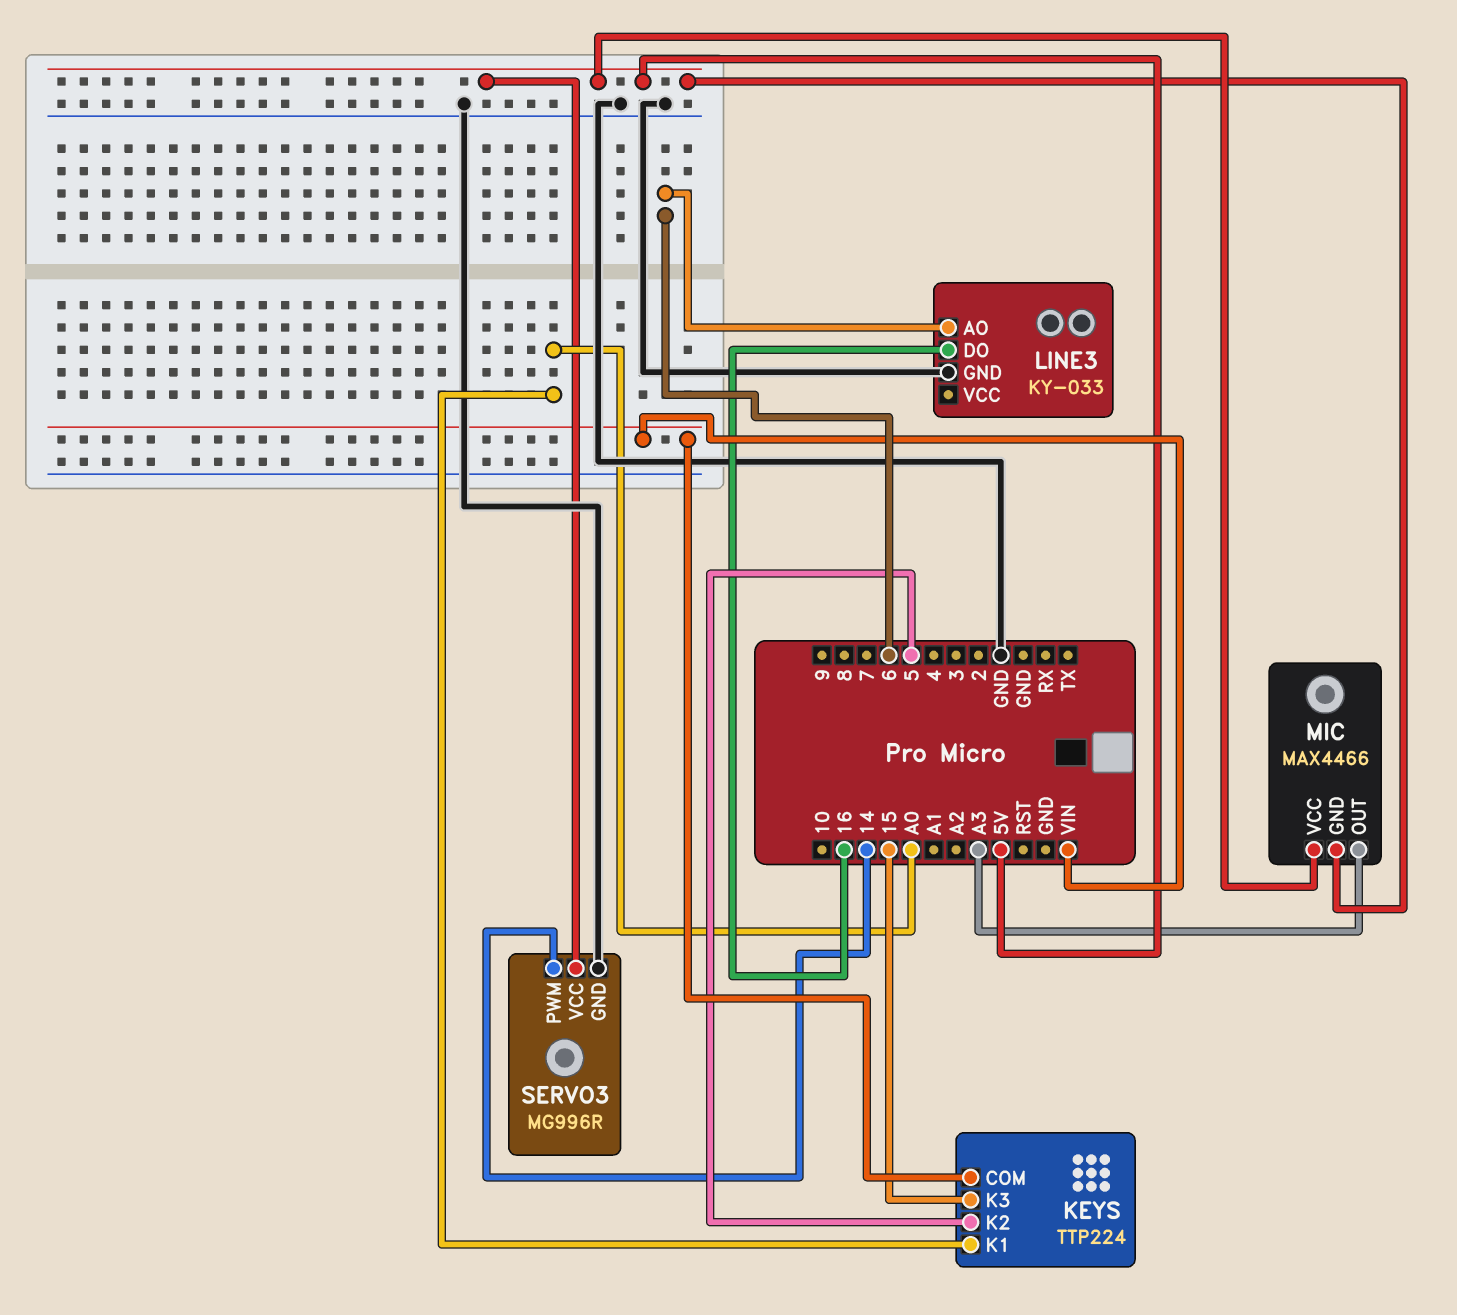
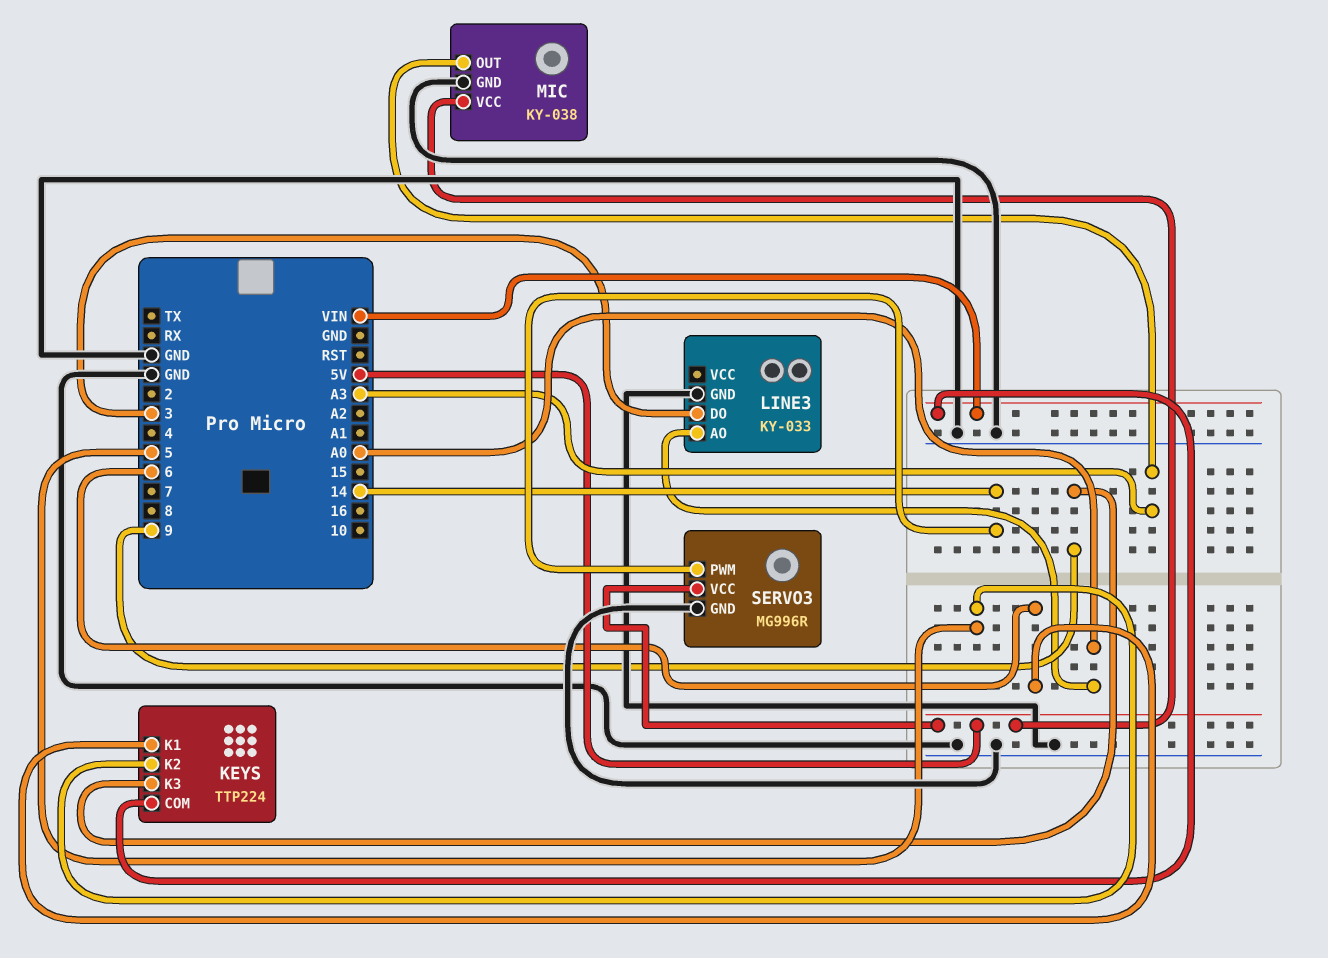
KEYS pin K1: A0 -> 6
KEYS pin K3: 15 -> 9
LINE3 pin AO: 6 -> A0
LINE3 pin DO: 16 -> 3
MIC: MAX4466 -> KY-038
MIC pin GND: 5V -> GND

